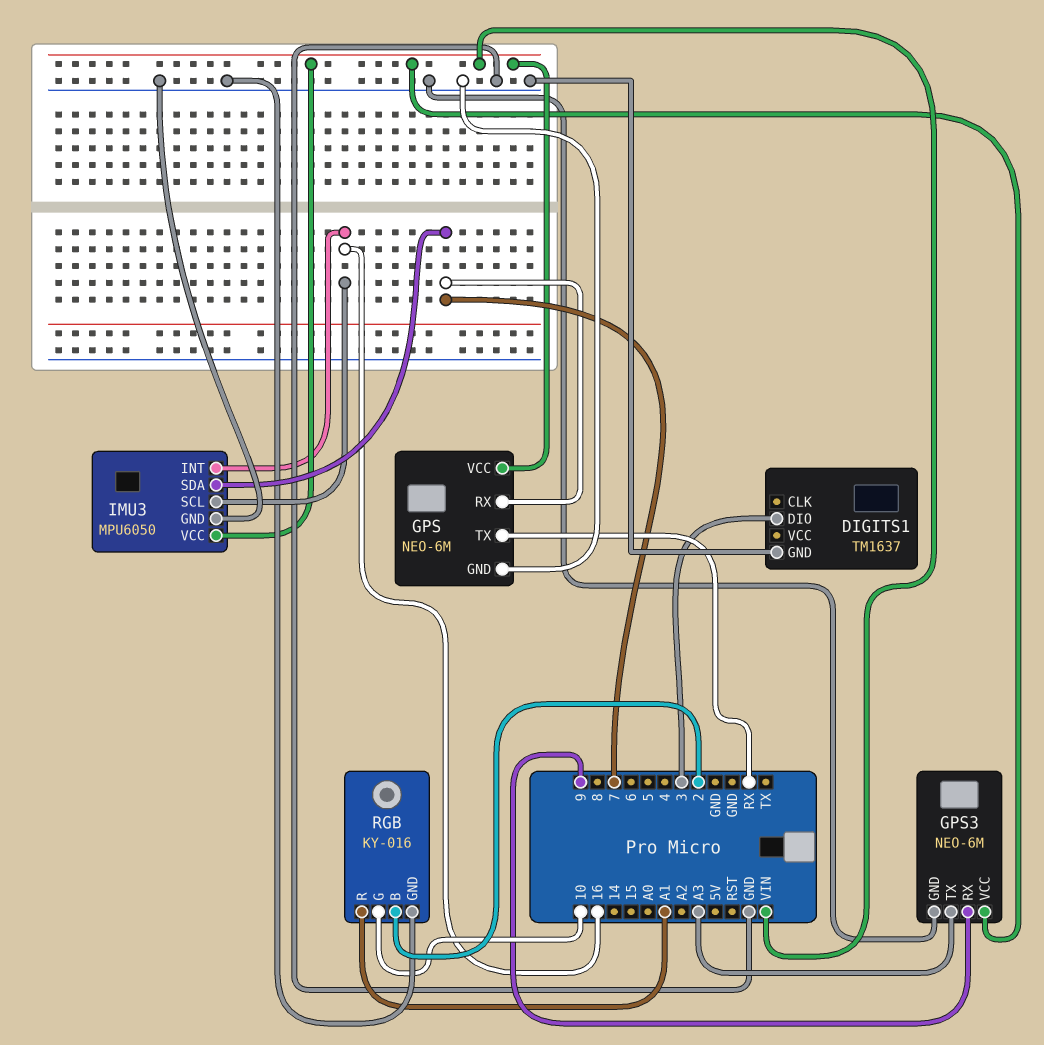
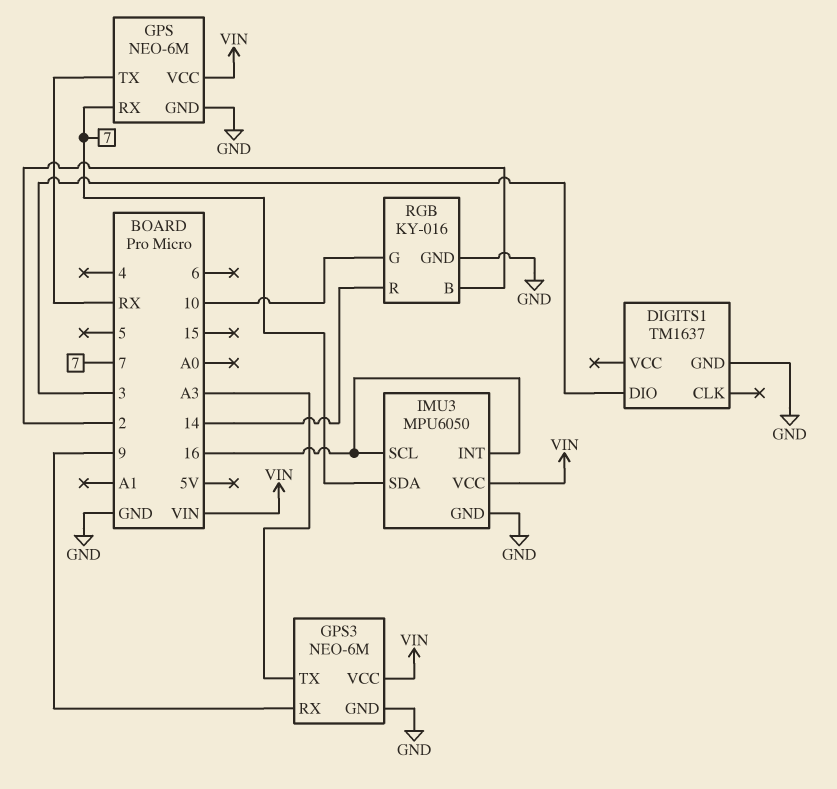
RGB pin R: A1 -> 14

